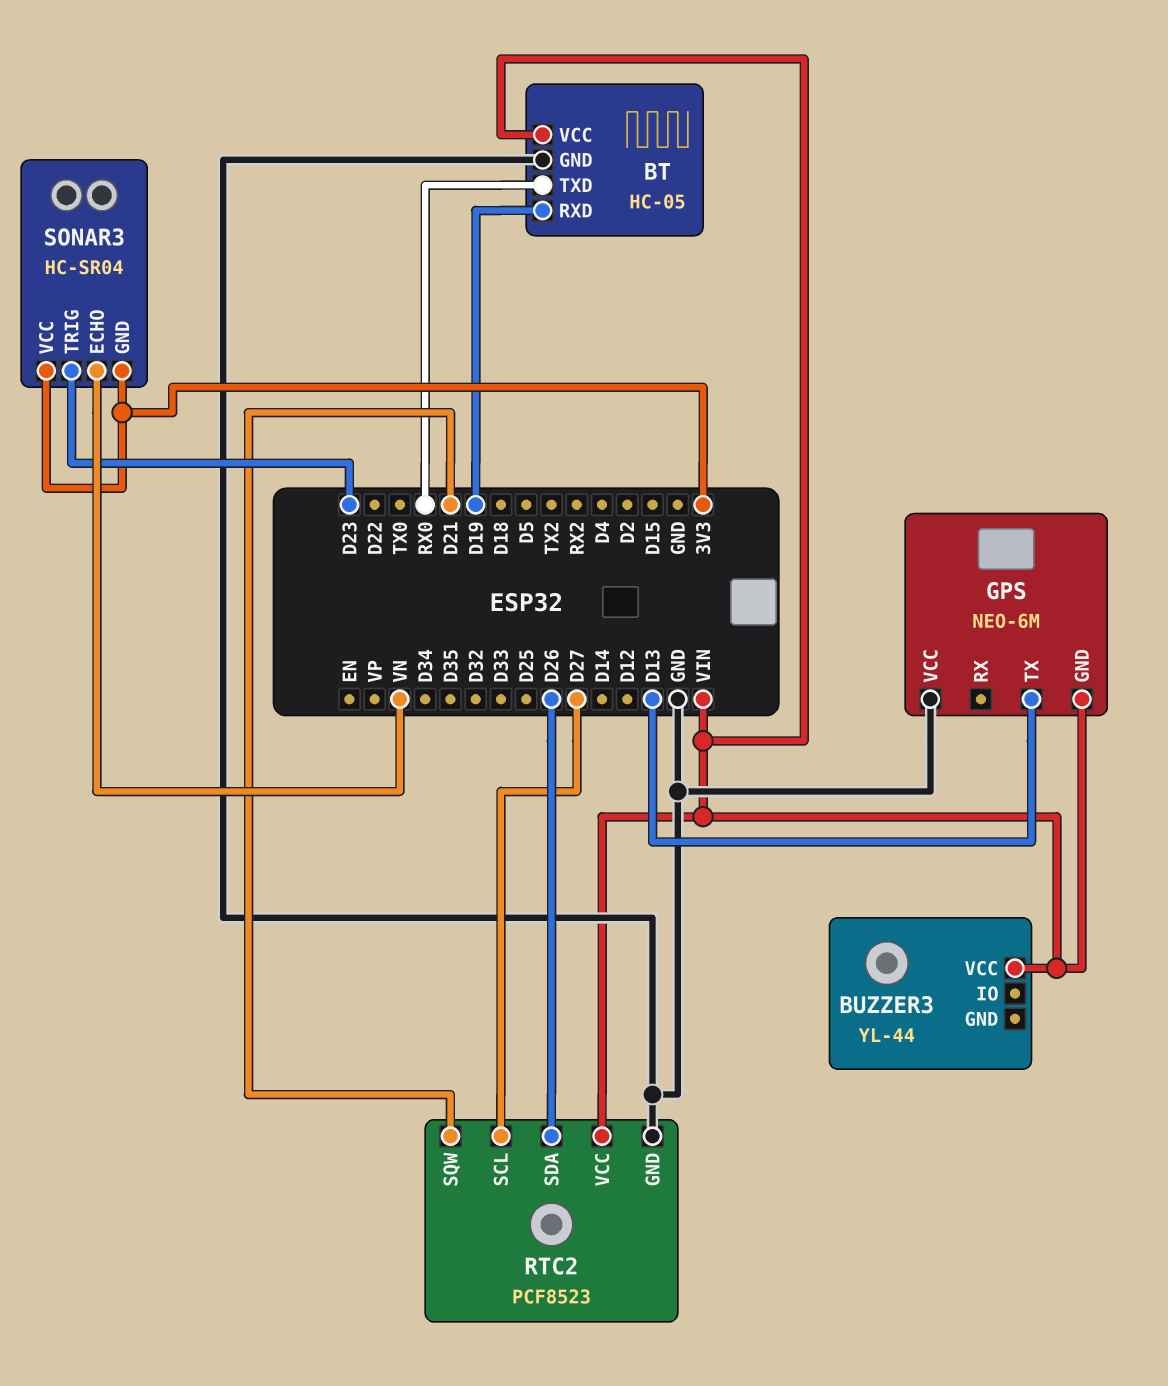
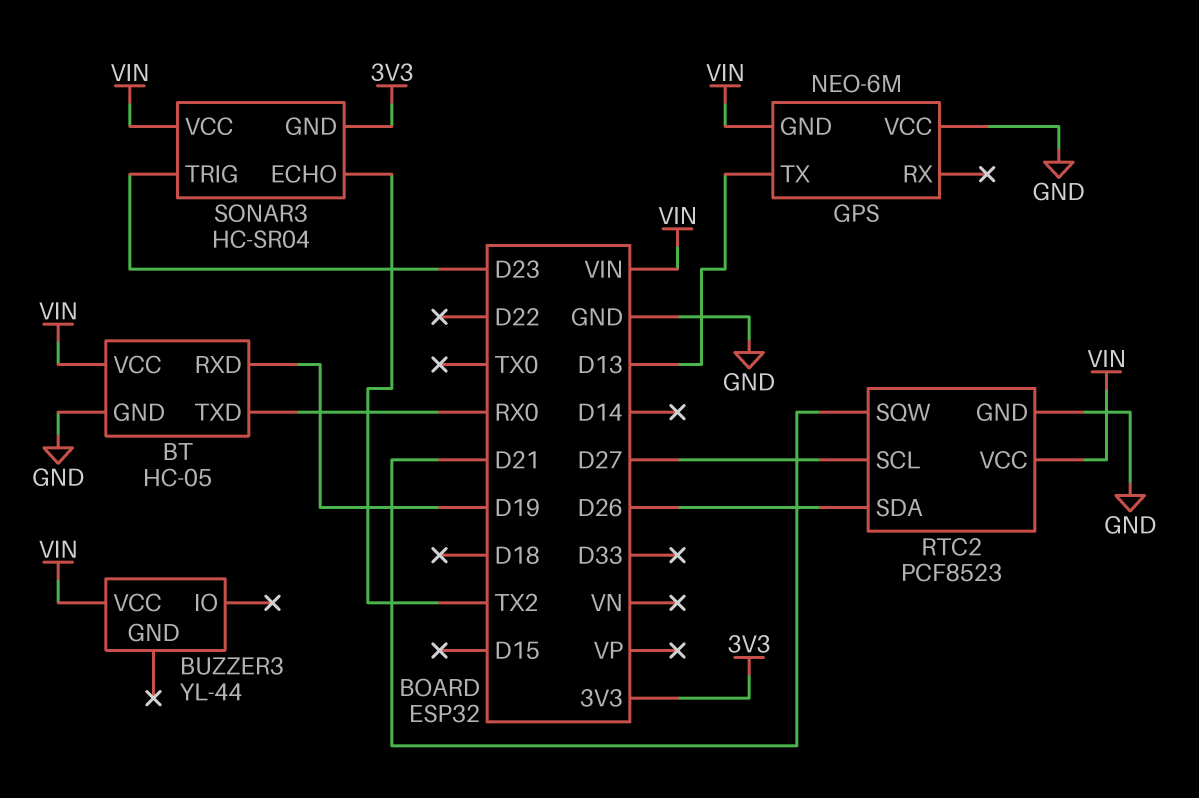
SONAR3 pin ECHO: VN -> TX2
SONAR3 pin VCC: 3V3 -> VIN

